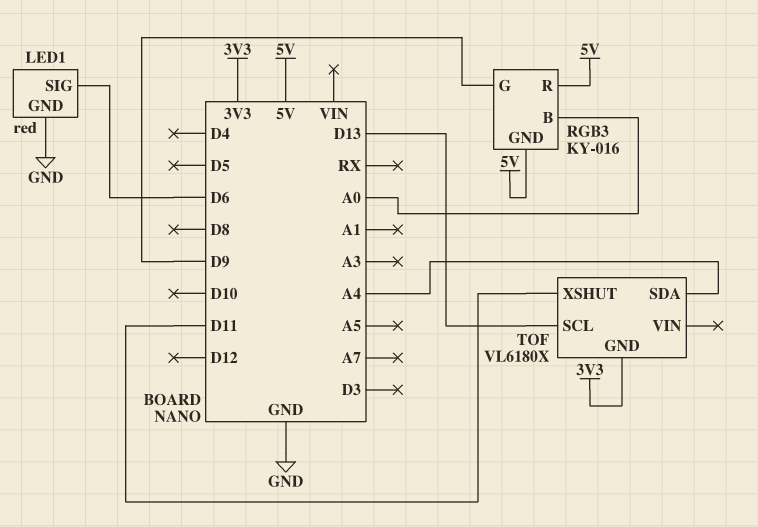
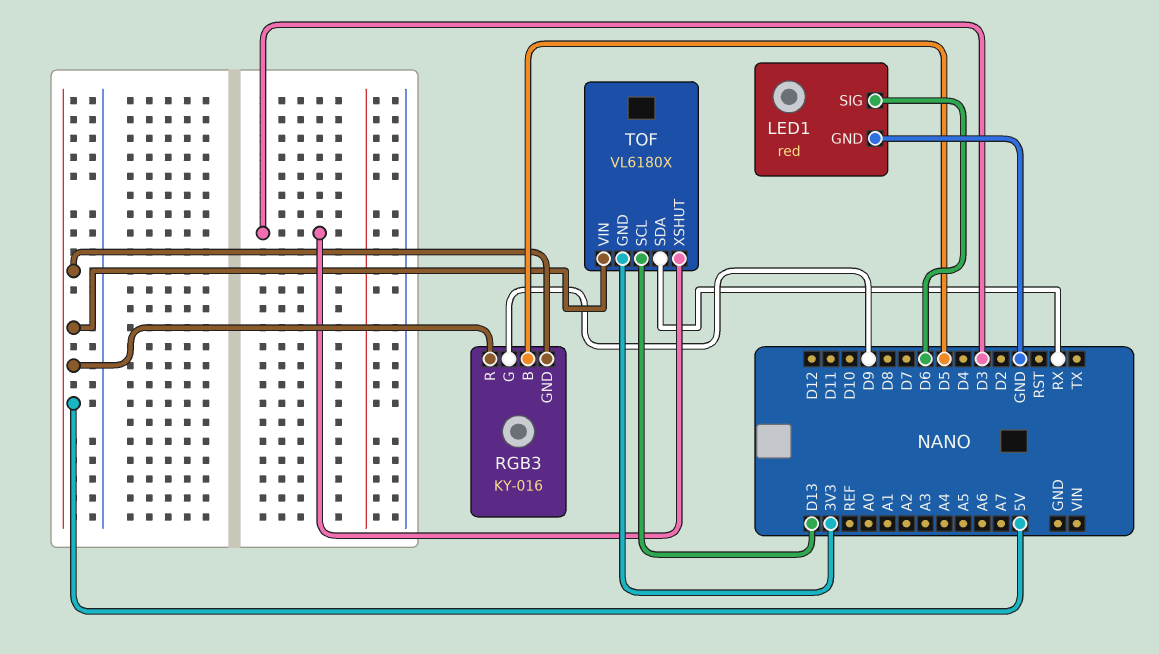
RGB3 pin B: A0 -> D5
TOF pin SDA: A4 -> RX
TOF pin VIN: none -> 5V
TOF pin XSHUT: D11 -> D3

